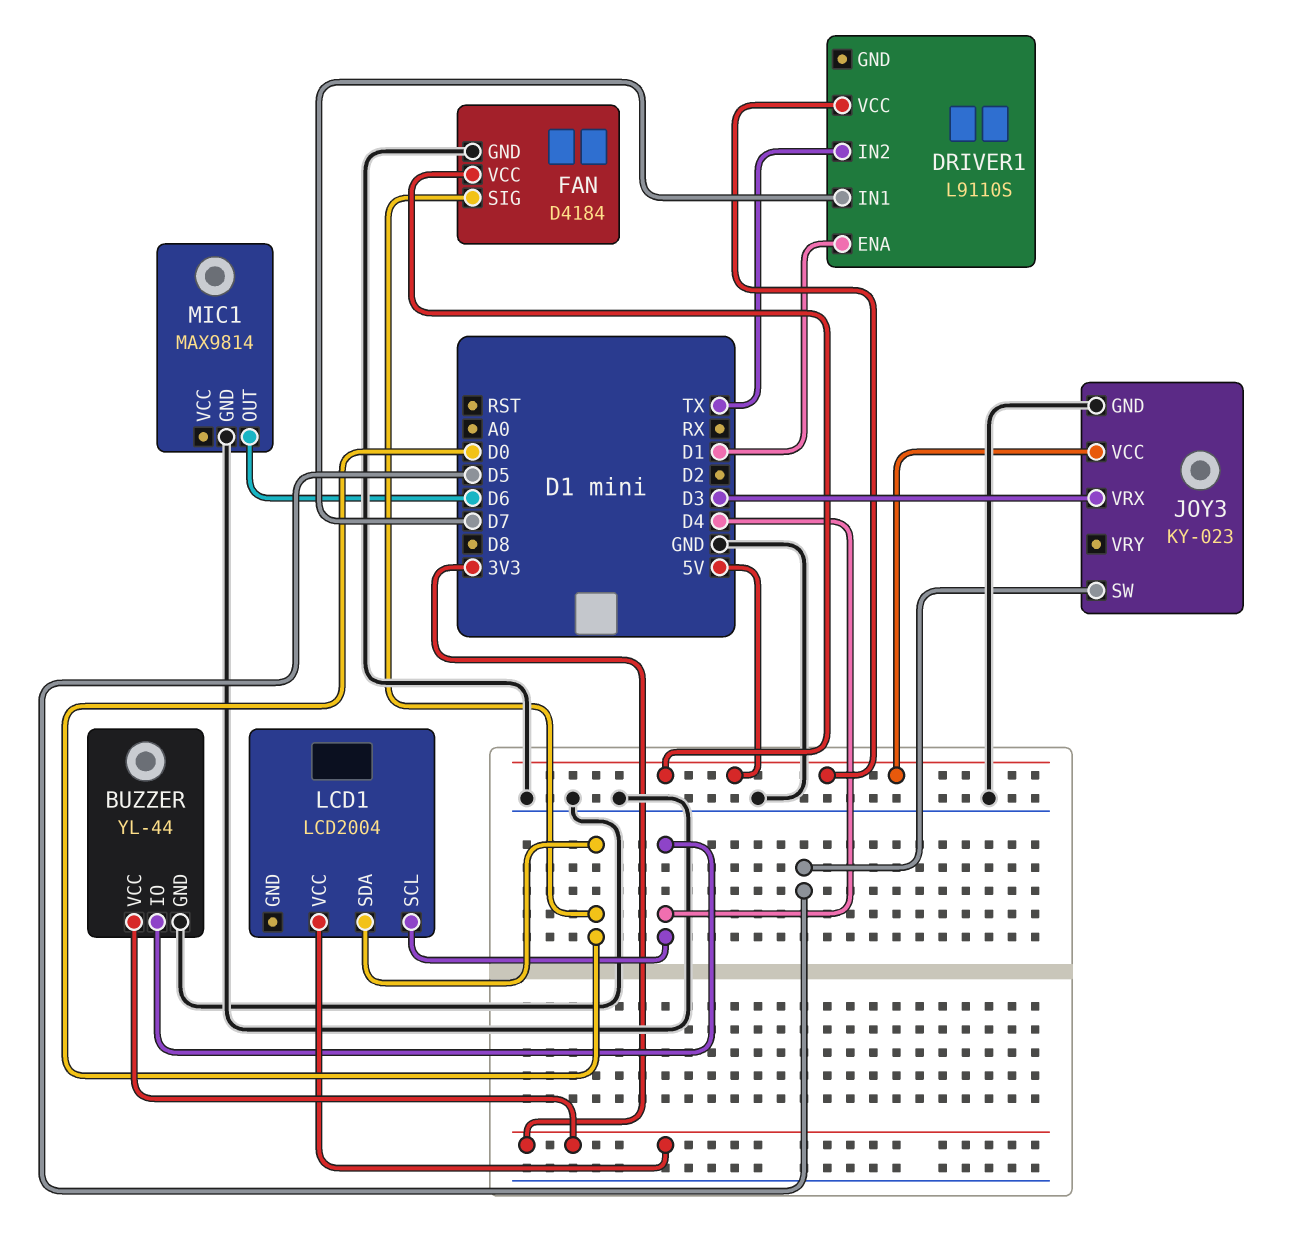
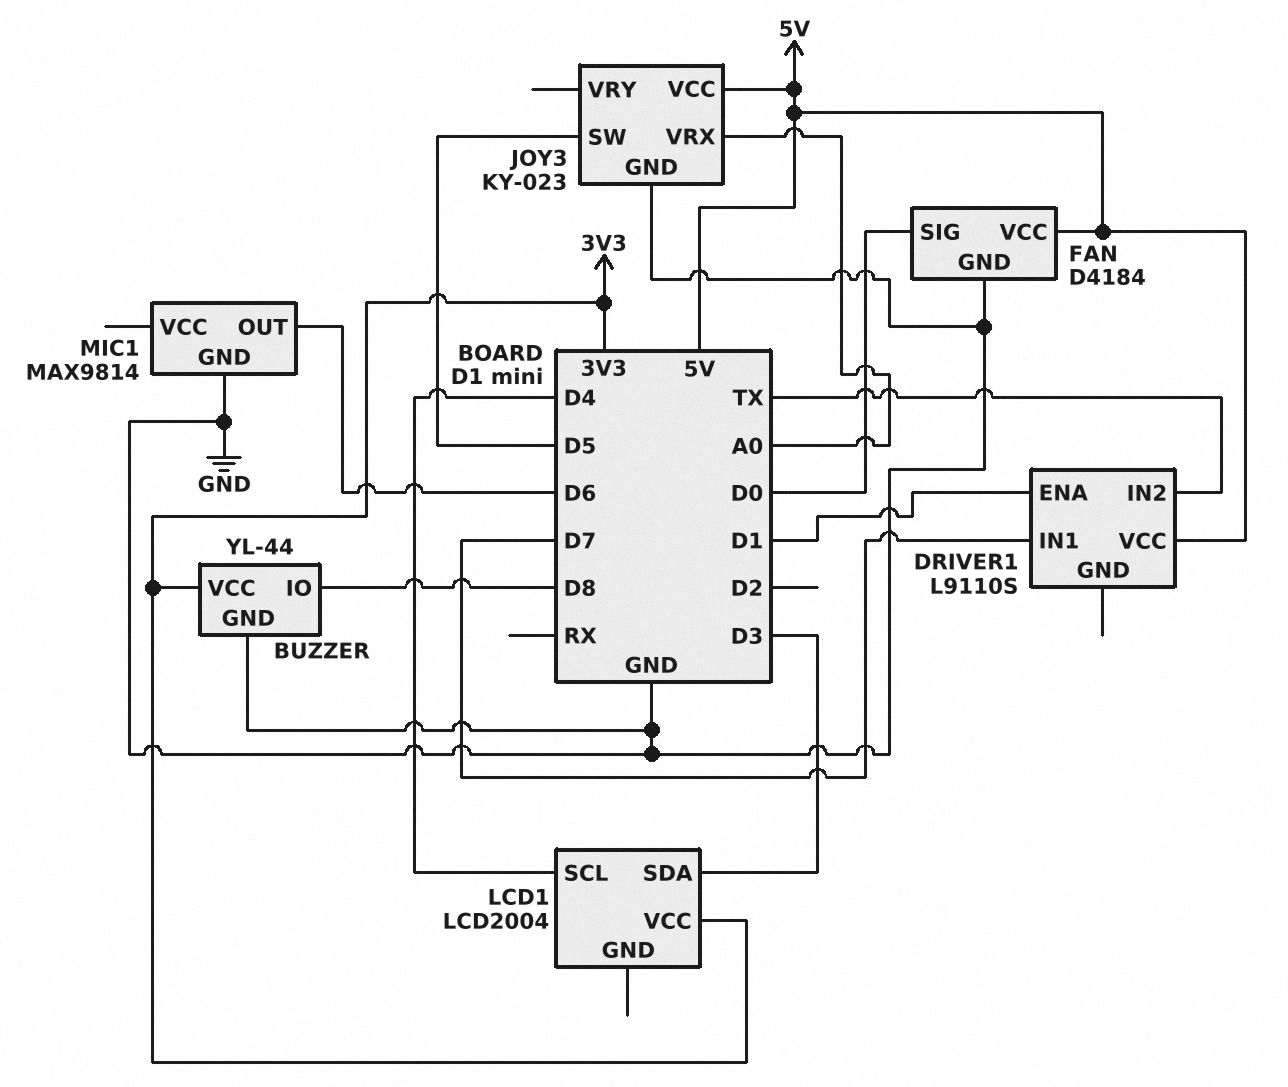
BUZZER pin IO: D4 -> D8
JOY3 pin VRX: D3 -> A0
LCD1 pin SDA: D0 -> D3

